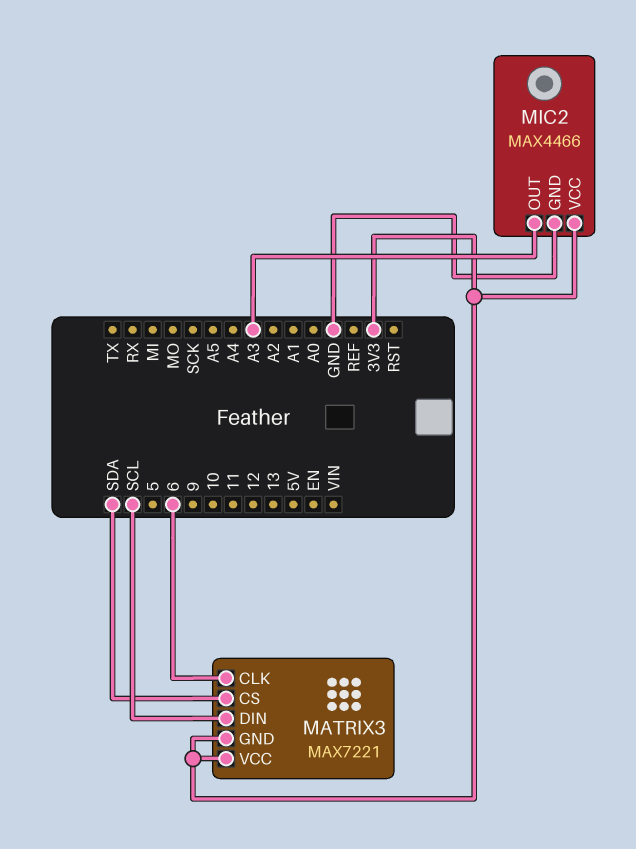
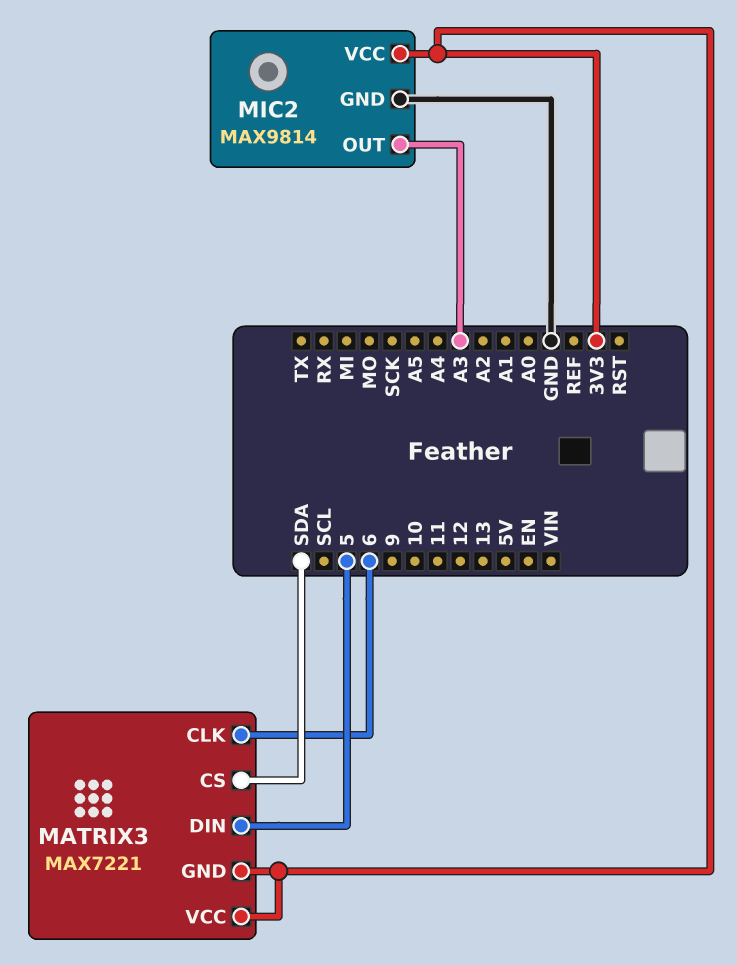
MATRIX3 pin DIN: SCL -> 5
MIC2: MAX4466 -> MAX9814

